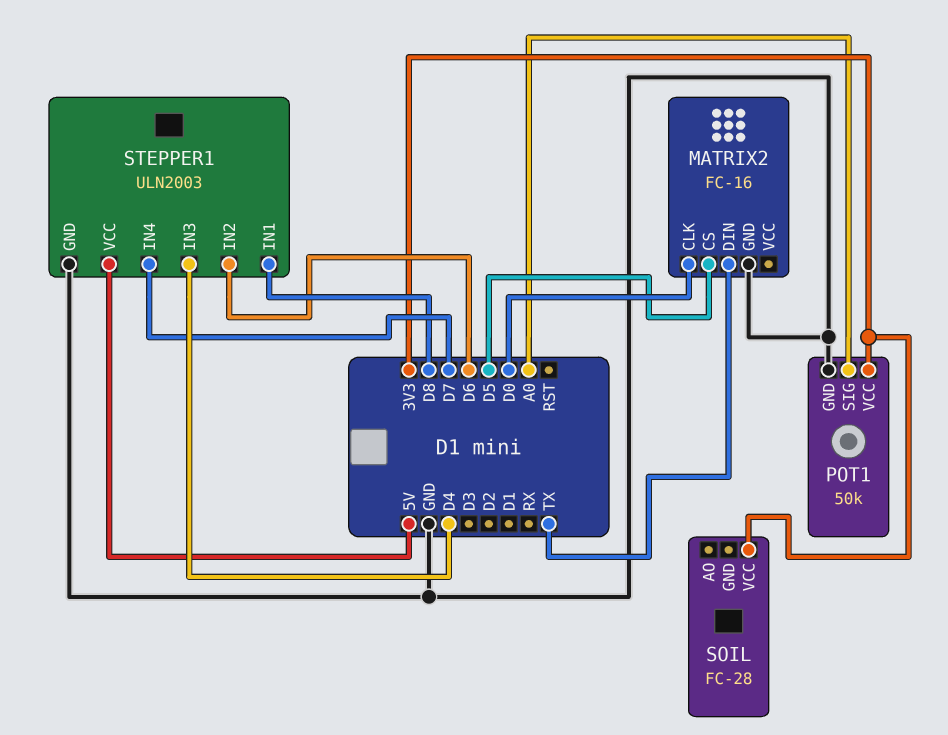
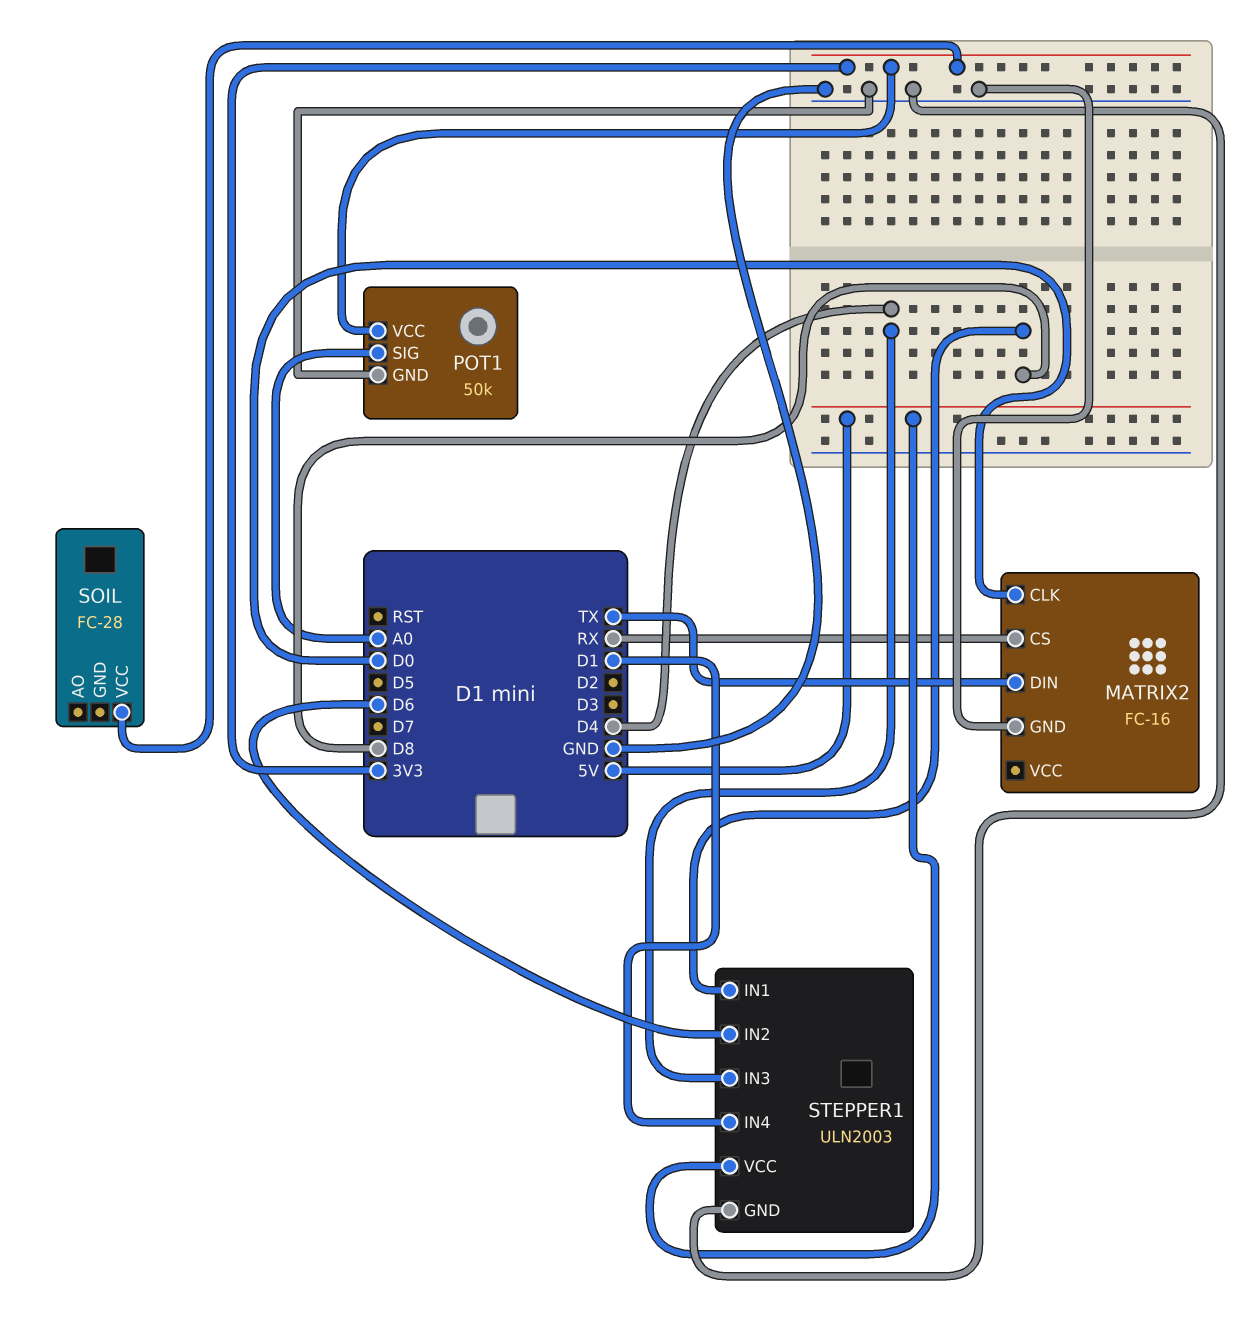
MATRIX2 pin CS: D5 -> RX
STEPPER1 pin IN4: D7 -> D1

